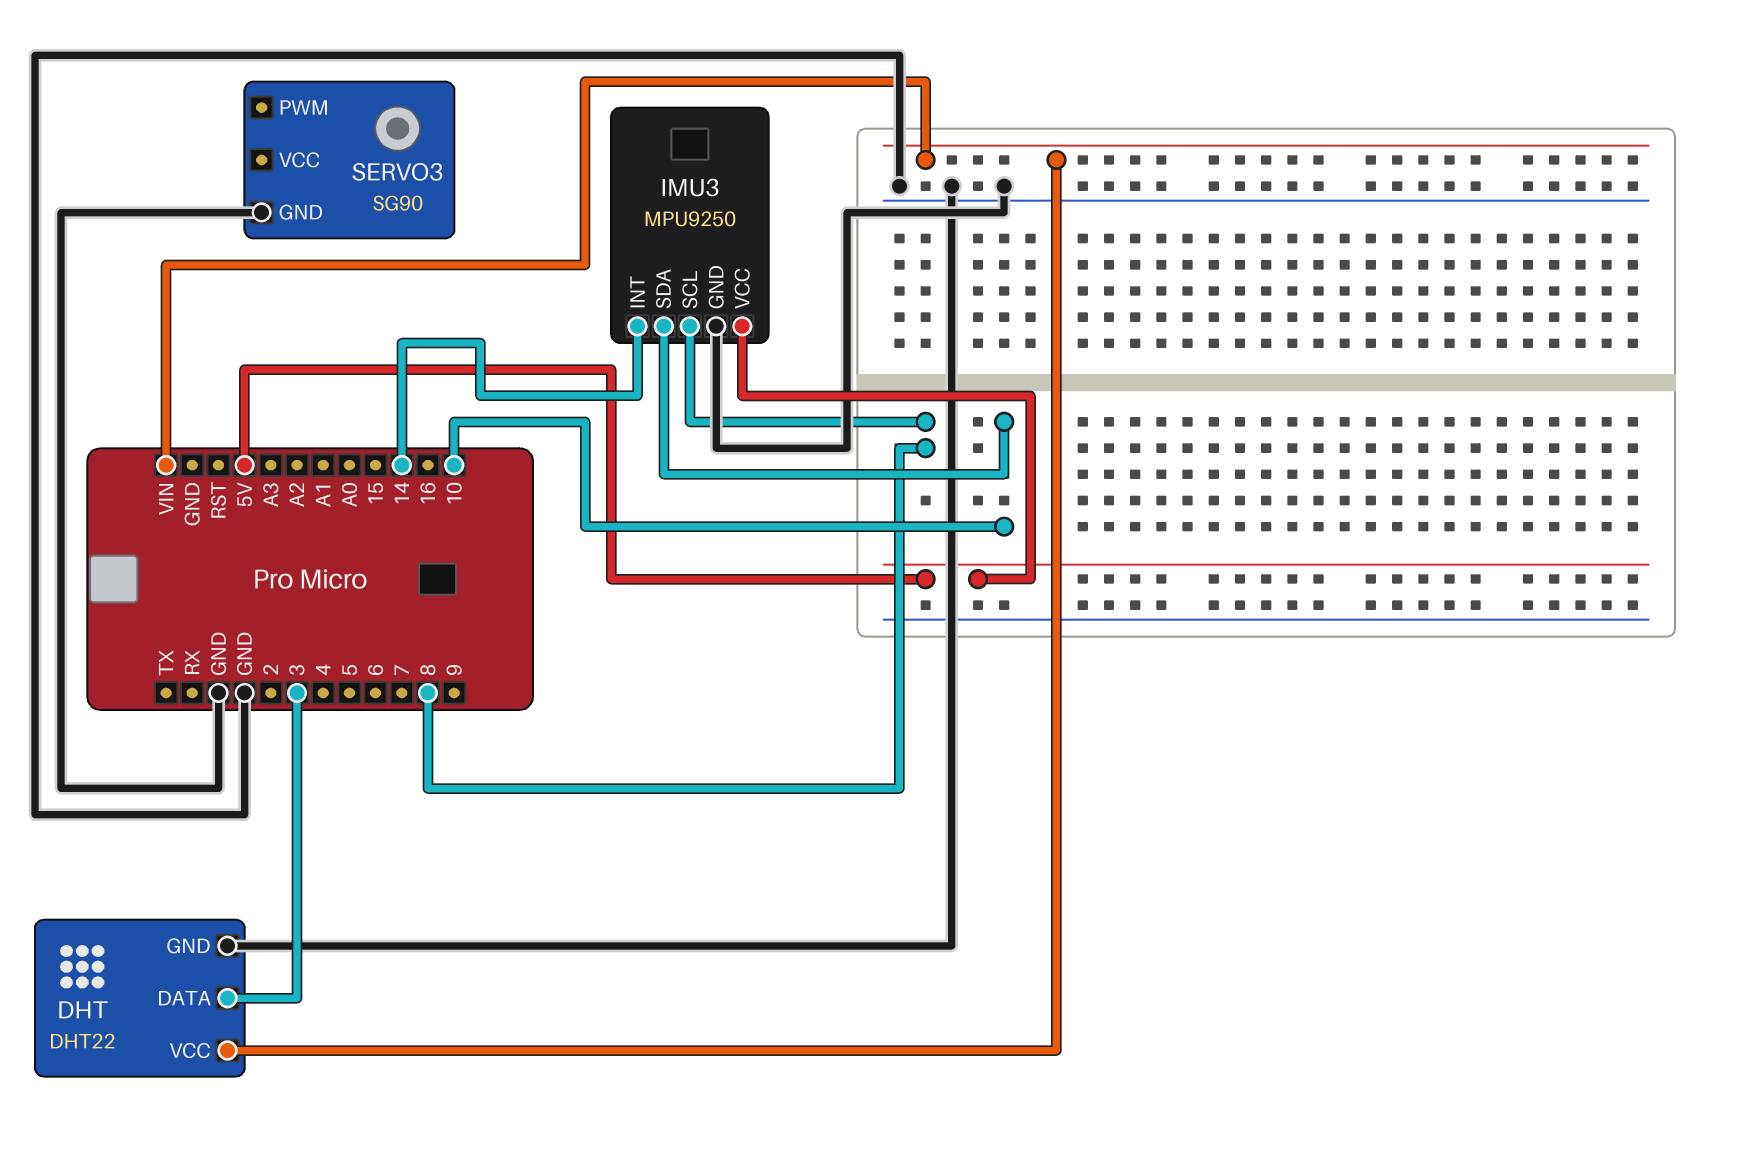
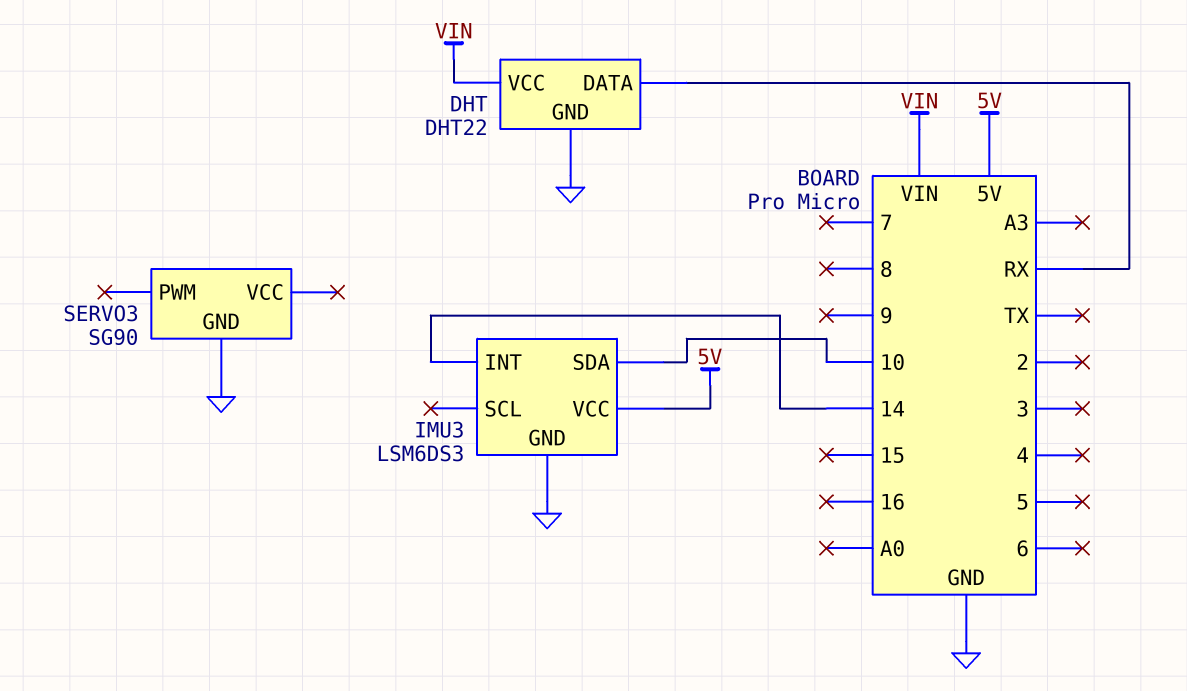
DHT pin DATA: 3 -> RX
IMU3: MPU9250 -> LSM6DS3
IMU3 pin SCL: 8 -> none

